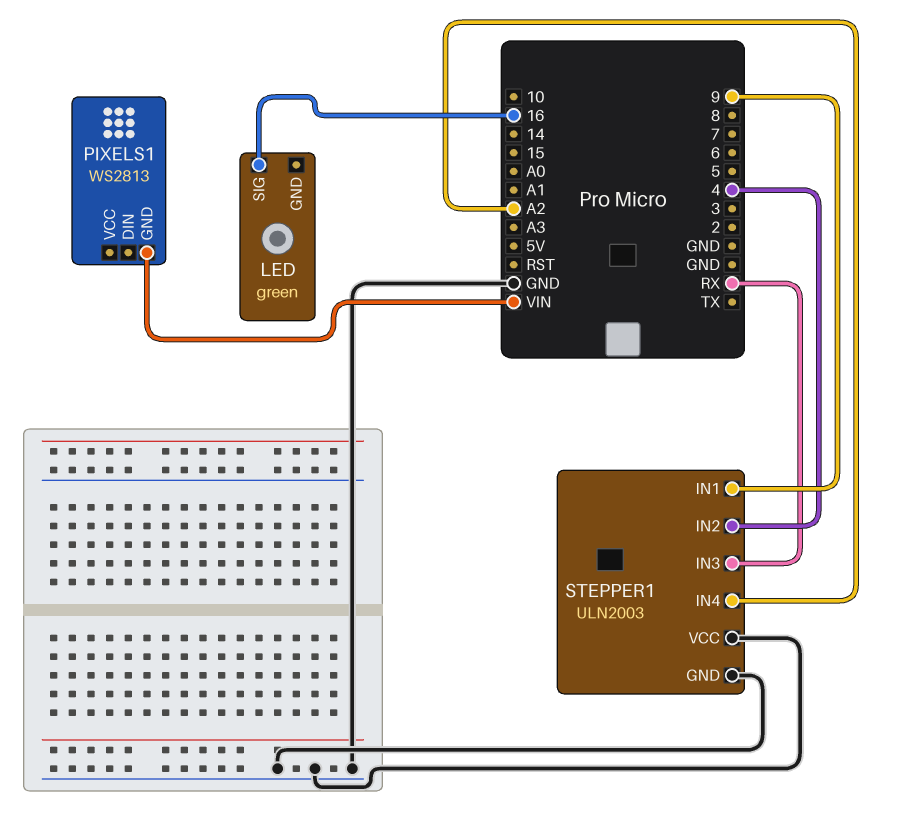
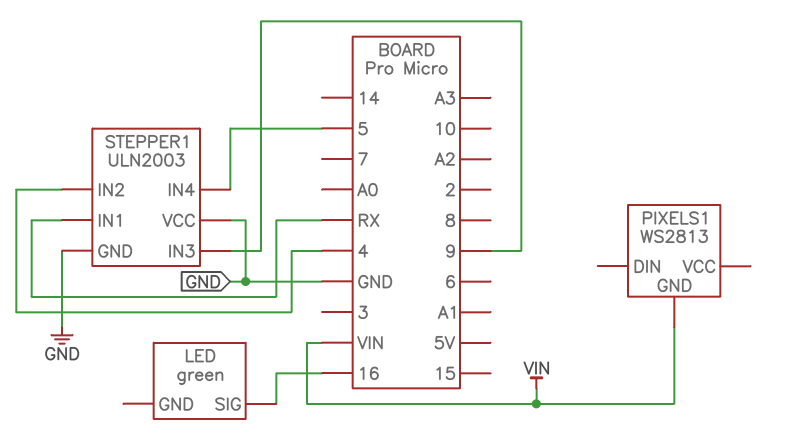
STEPPER1 pin IN1: 9 -> RX
STEPPER1 pin IN3: RX -> 9
STEPPER1 pin IN4: A2 -> 5

